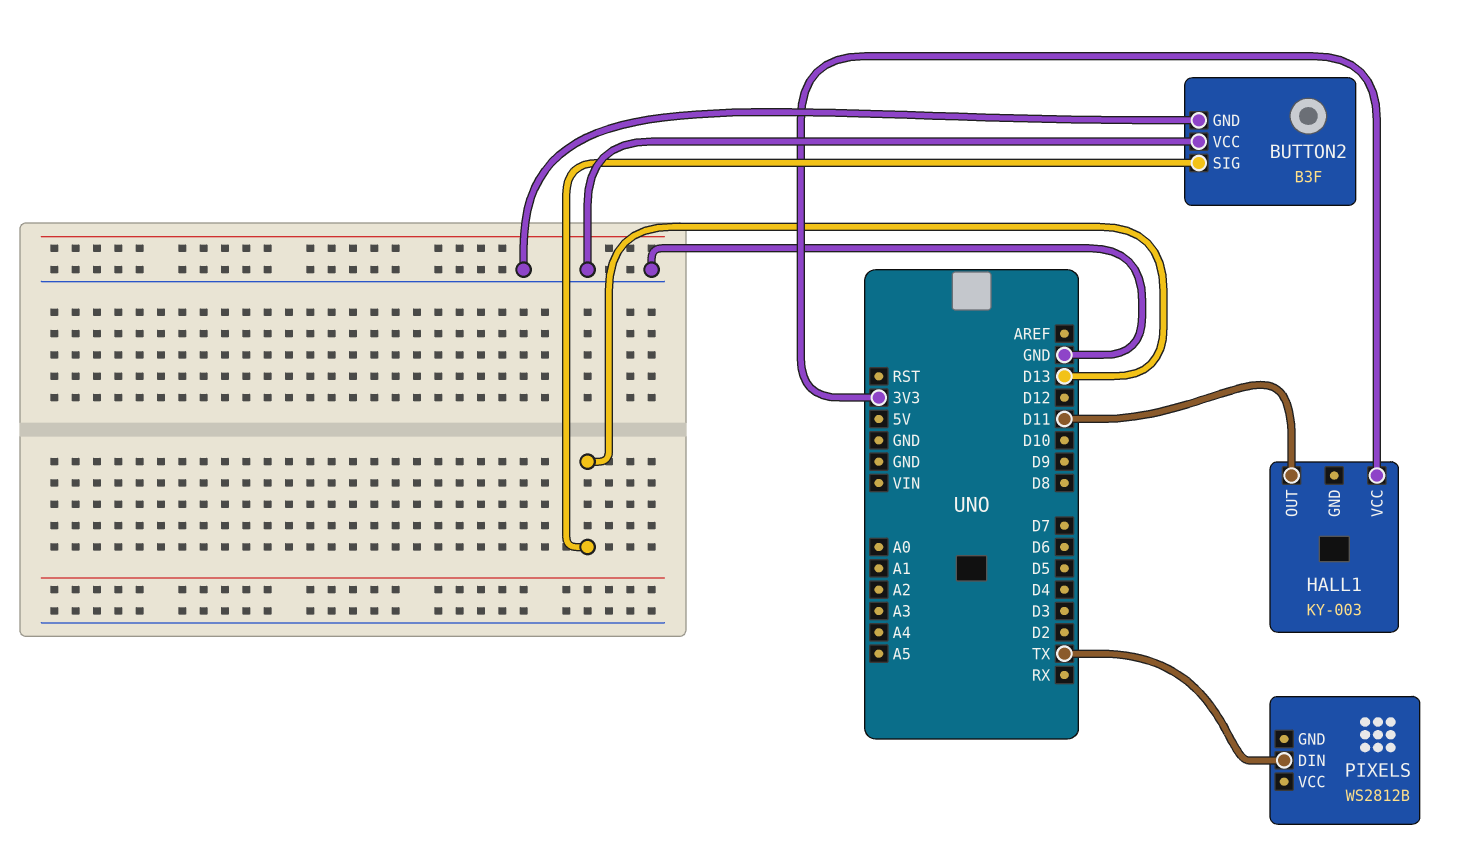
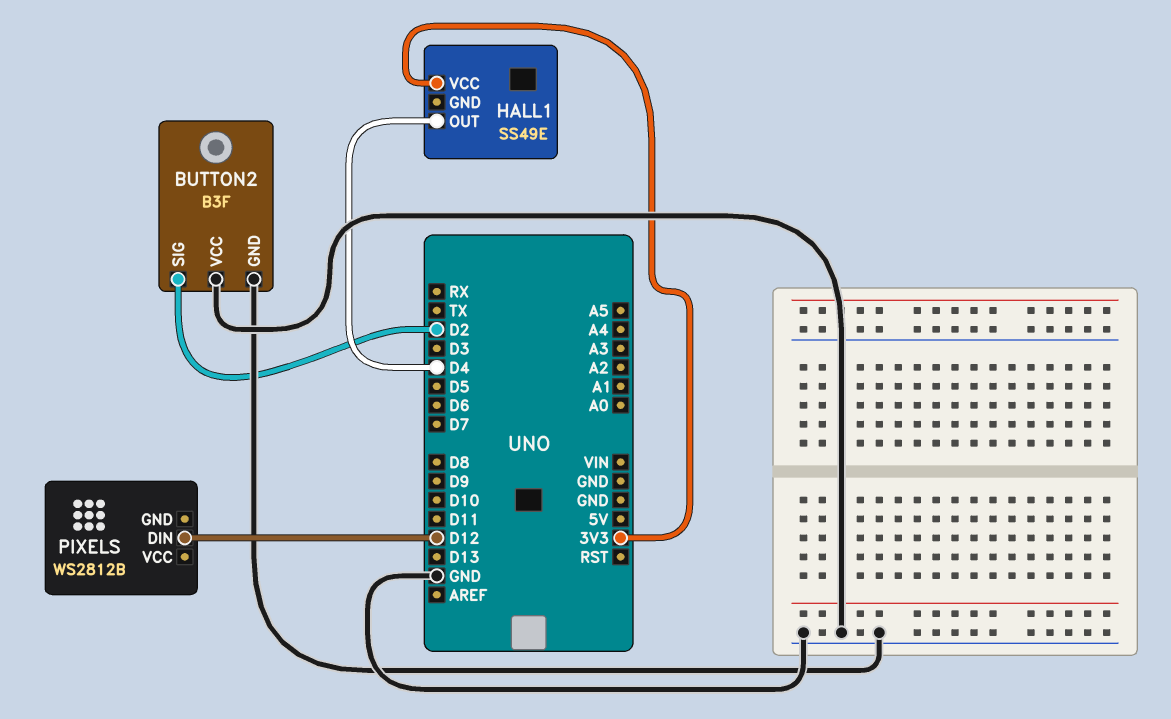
BUTTON2 pin SIG: D13 -> D2
HALL1: KY-003 -> SS49E
HALL1 pin OUT: D11 -> D4
PIXELS pin DIN: TX -> D12

